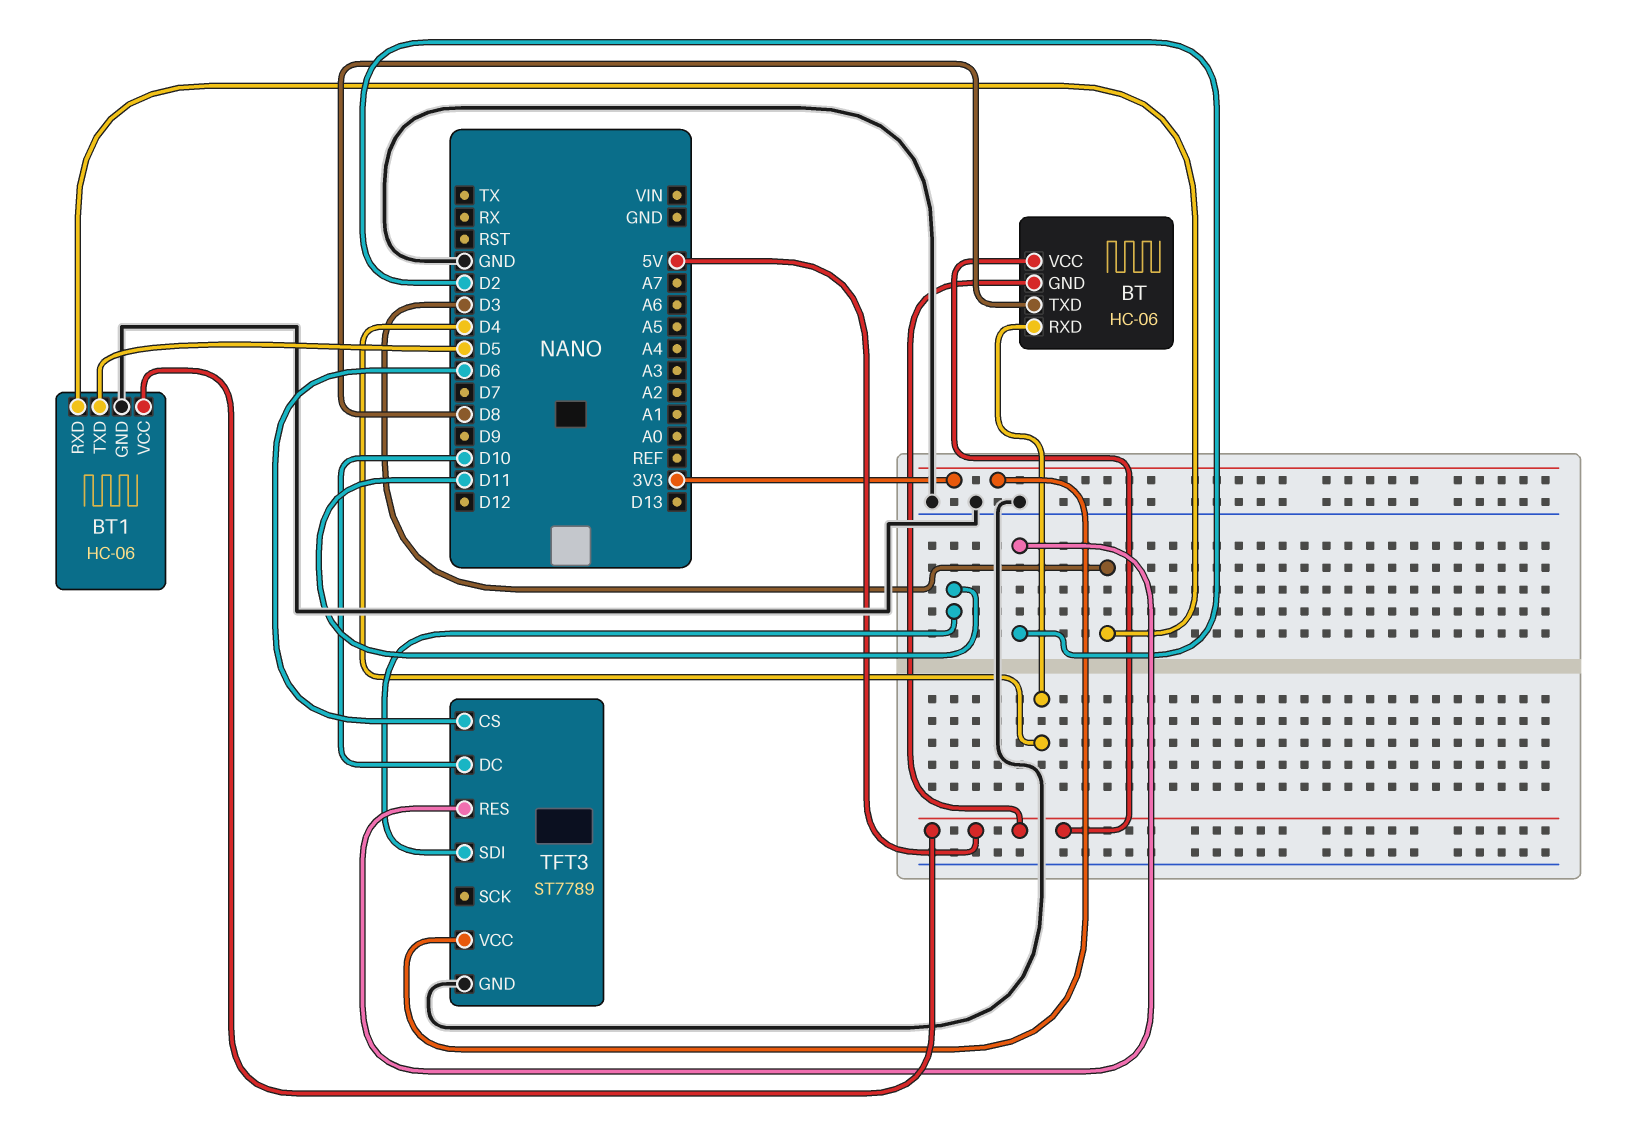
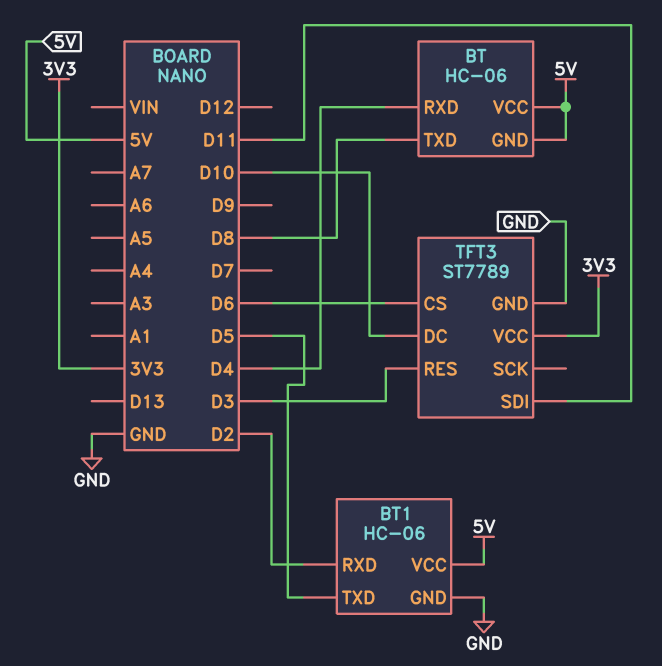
BT1 pin RXD: D3 -> D2
TFT3 pin RES: D2 -> D3

